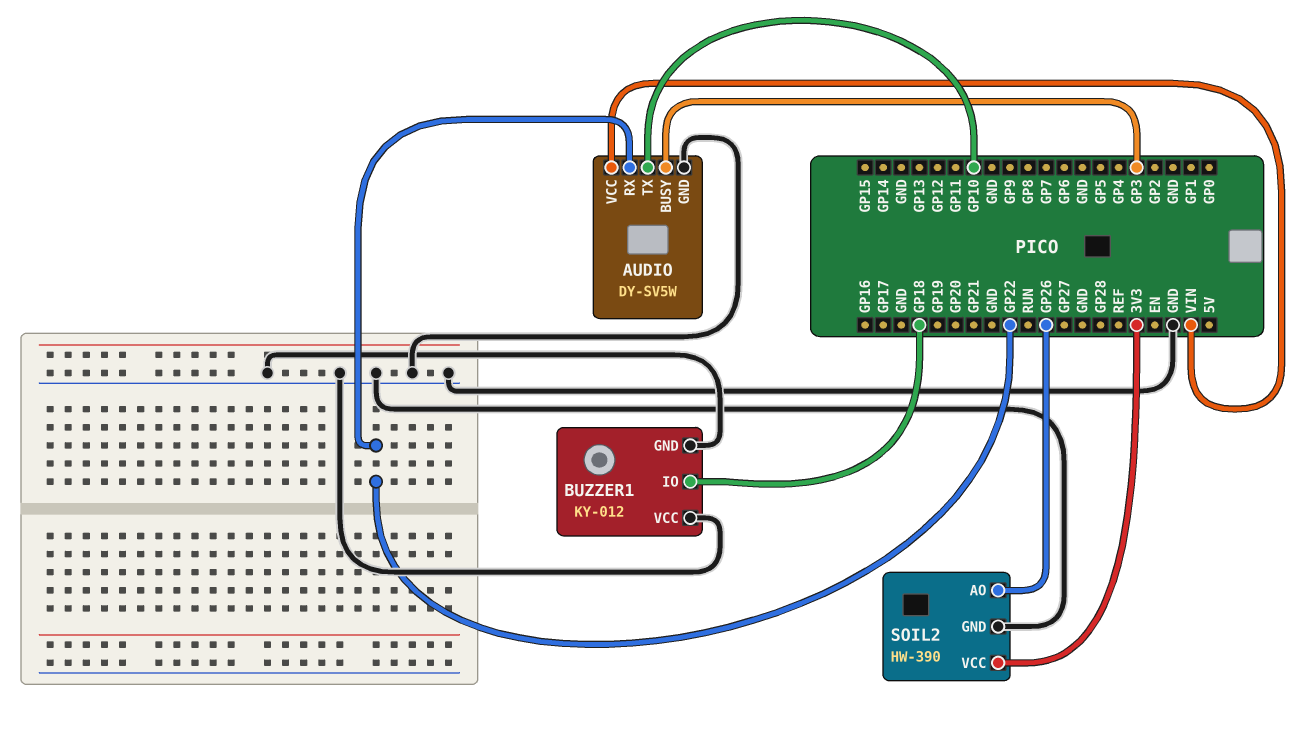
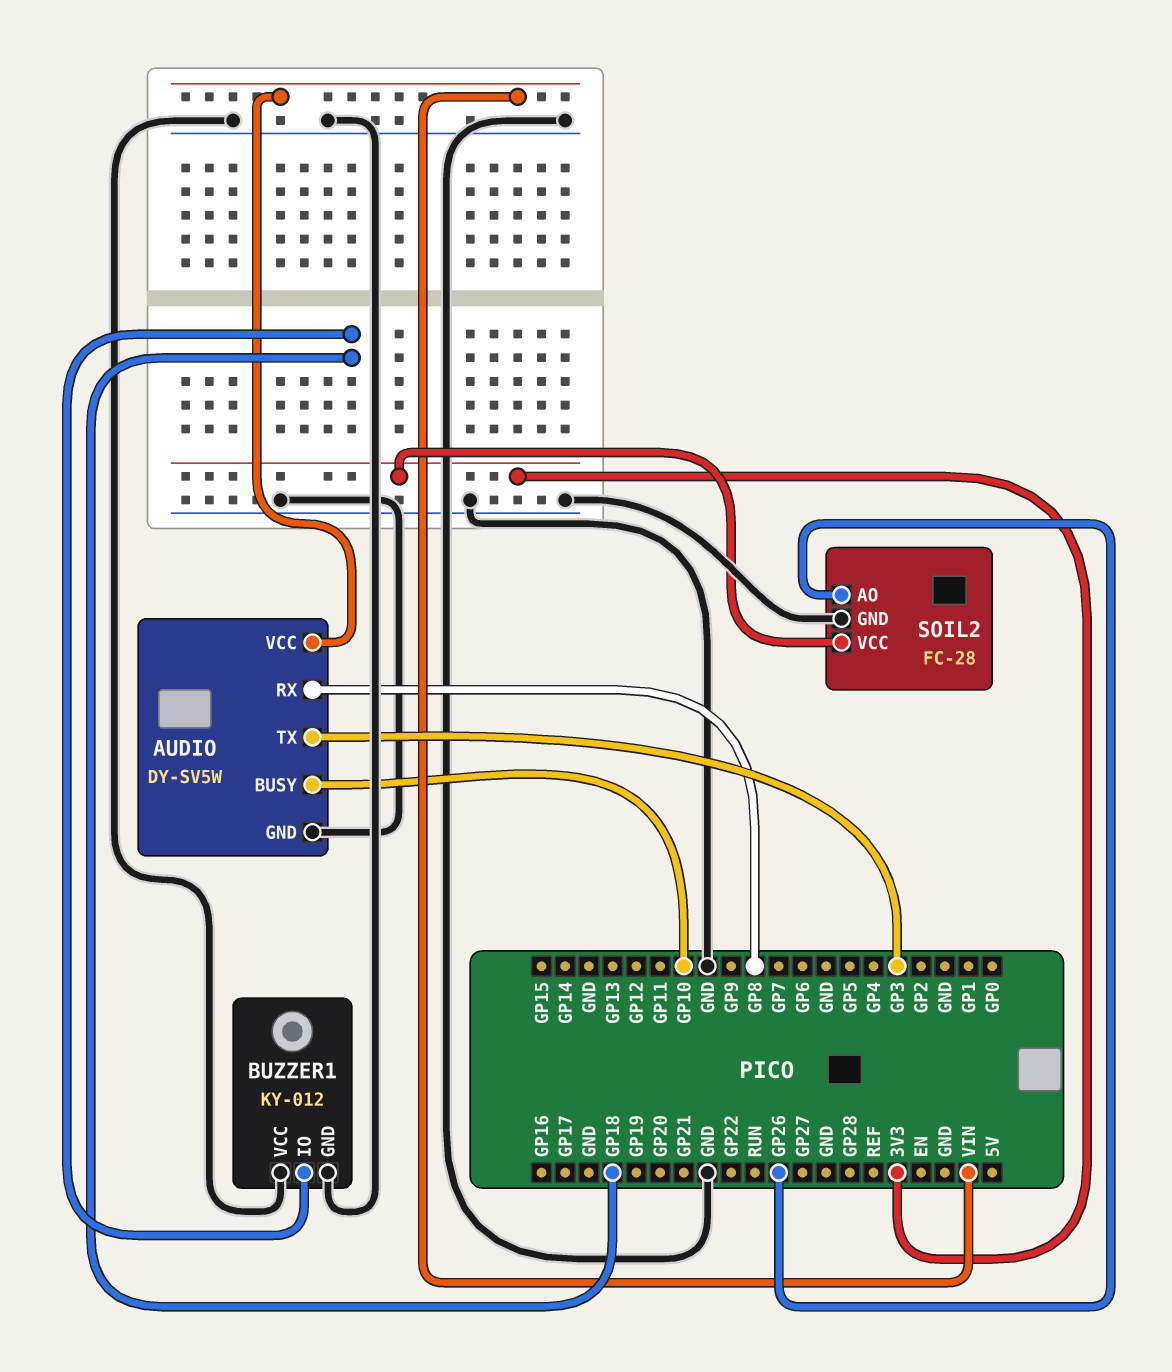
AUDIO pin BUSY: GP3 -> GP10
AUDIO pin RX: GP22 -> GP8
AUDIO pin TX: GP10 -> GP3
SOIL2: HW-390 -> FC-28

